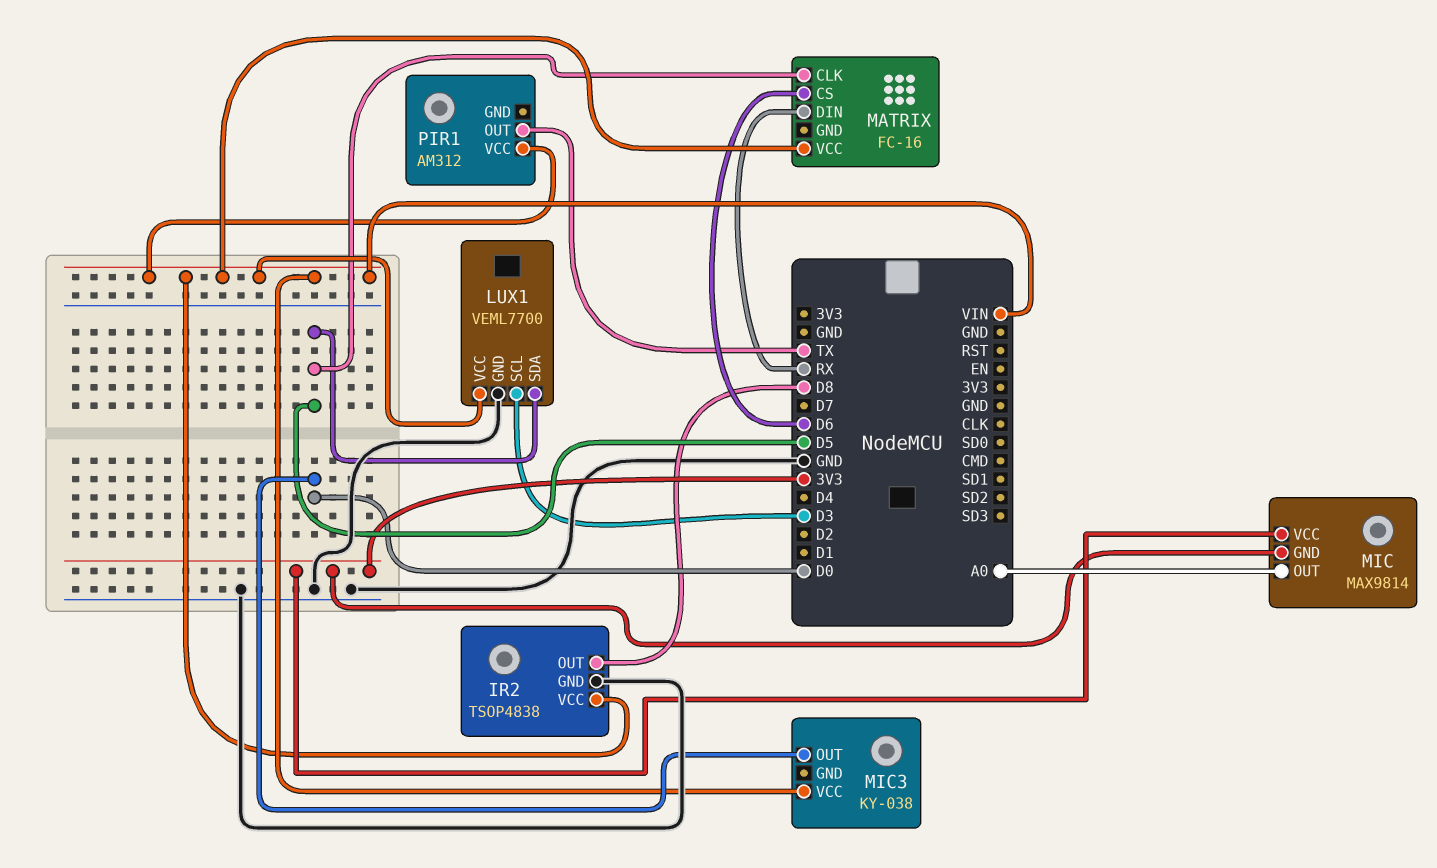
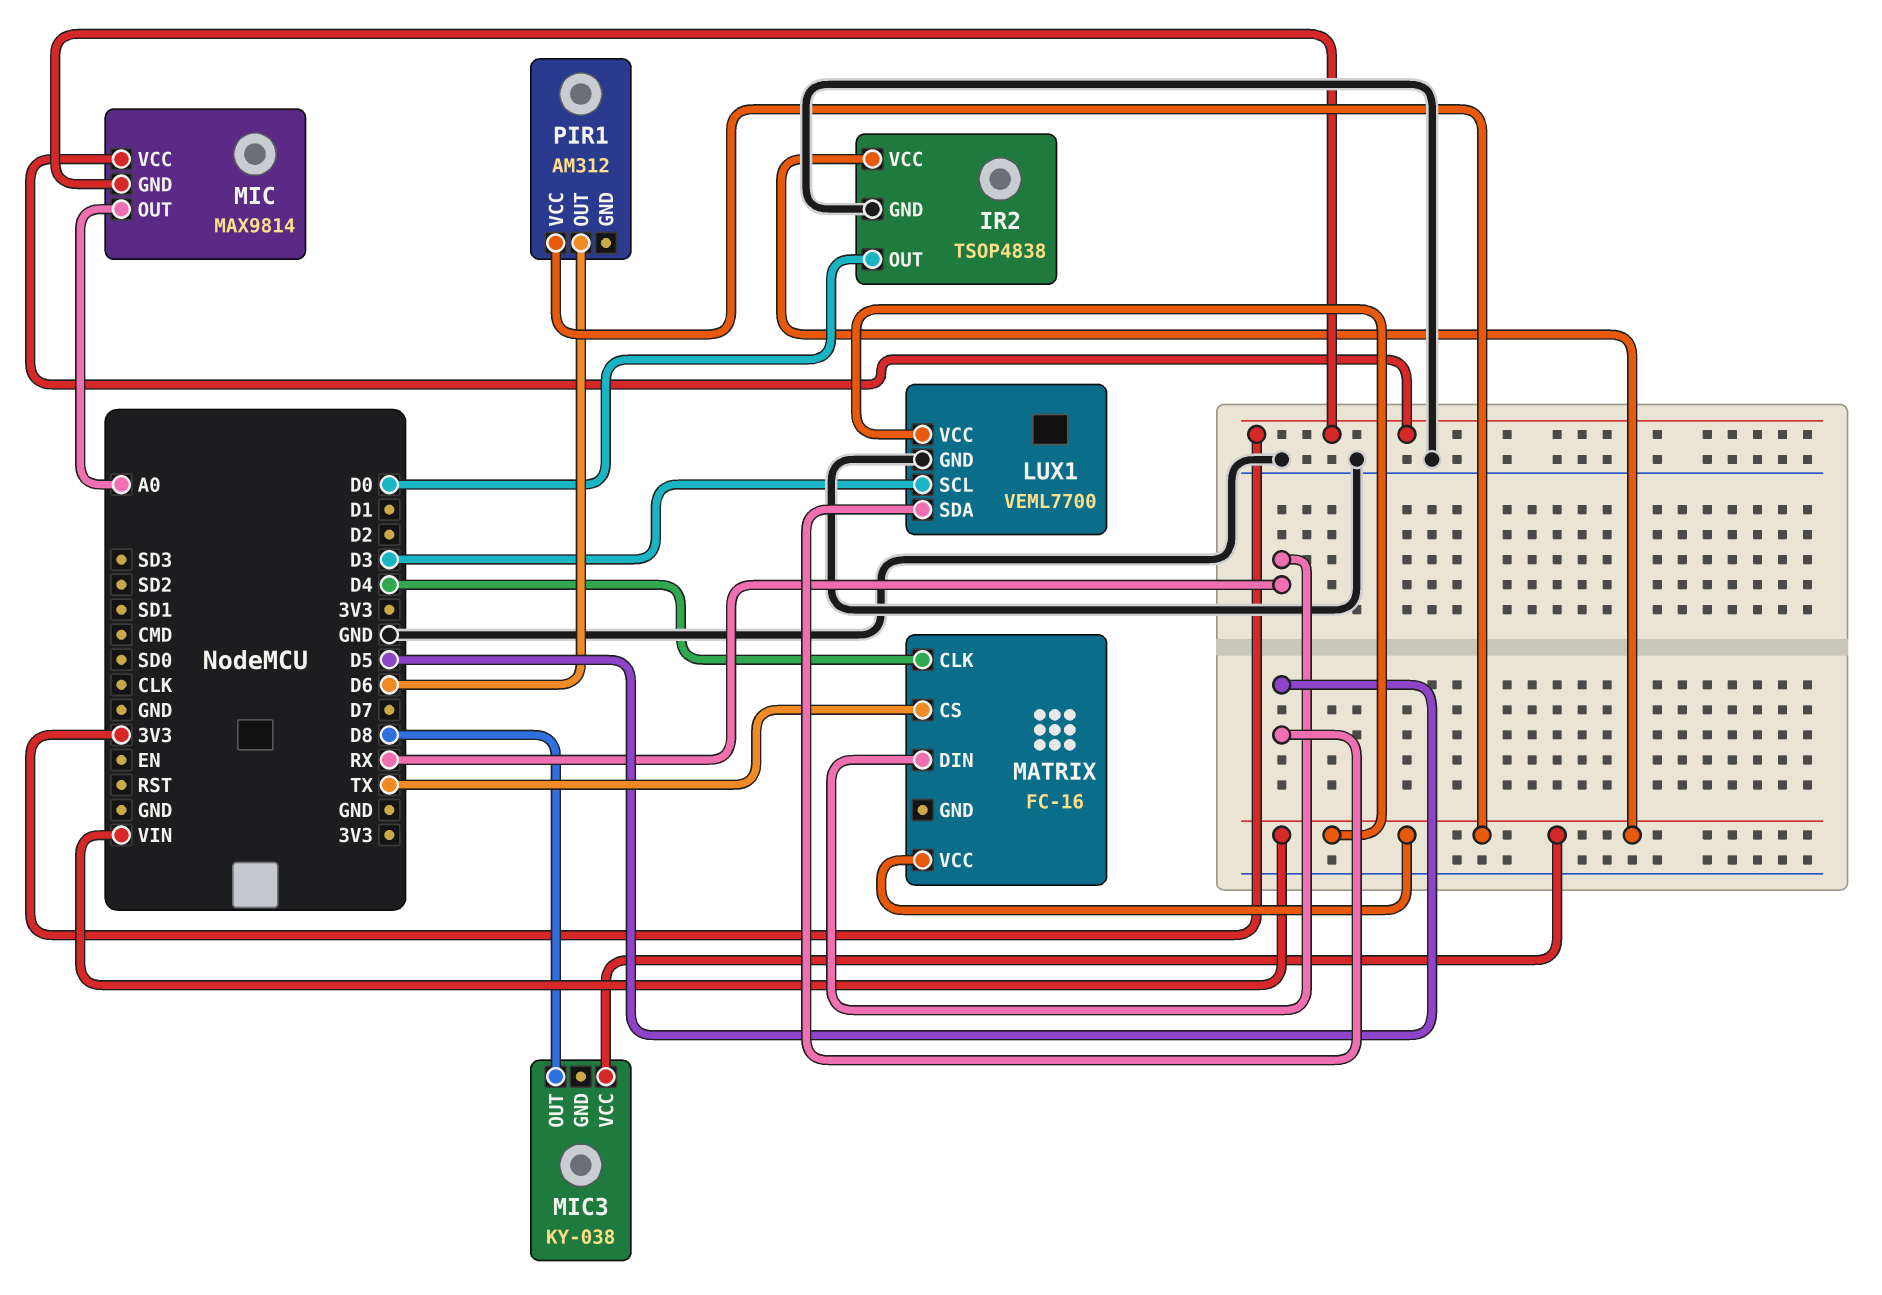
IR2 pin OUT: D8 -> D0
MATRIX pin CLK: D5 -> D4
MATRIX pin CS: D6 -> TX
MIC3 pin OUT: D0 -> D8
PIR1 pin OUT: TX -> D6

